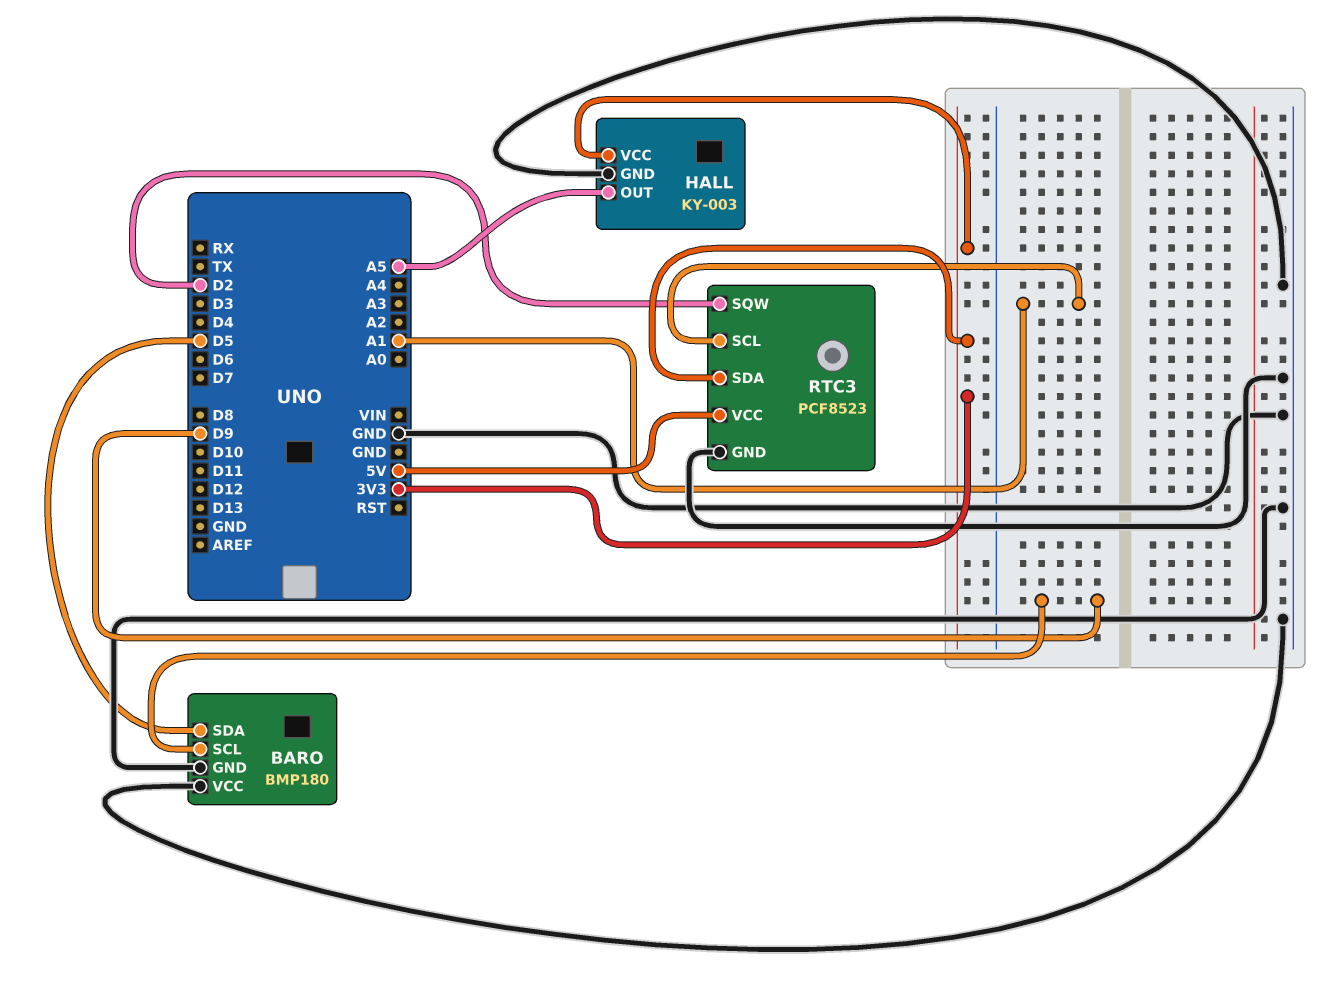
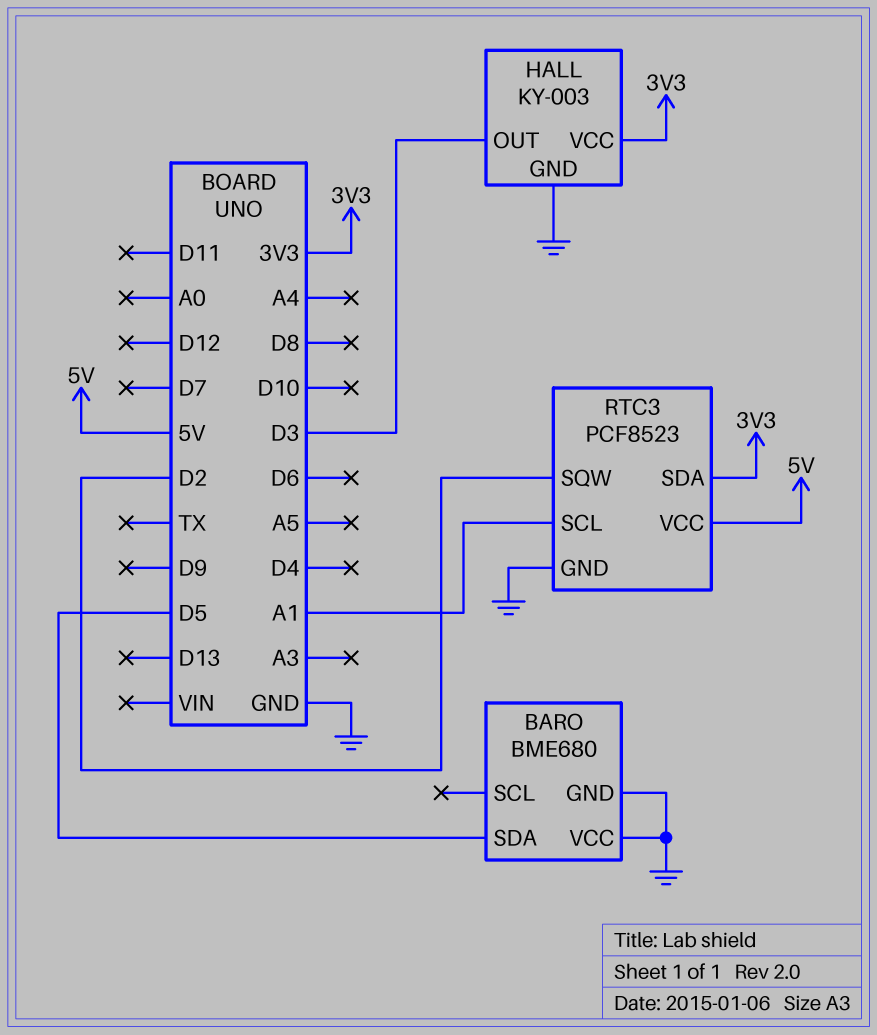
BARO: BMP180 -> BME680
BARO pin SCL: D9 -> none
HALL pin OUT: A5 -> D3

